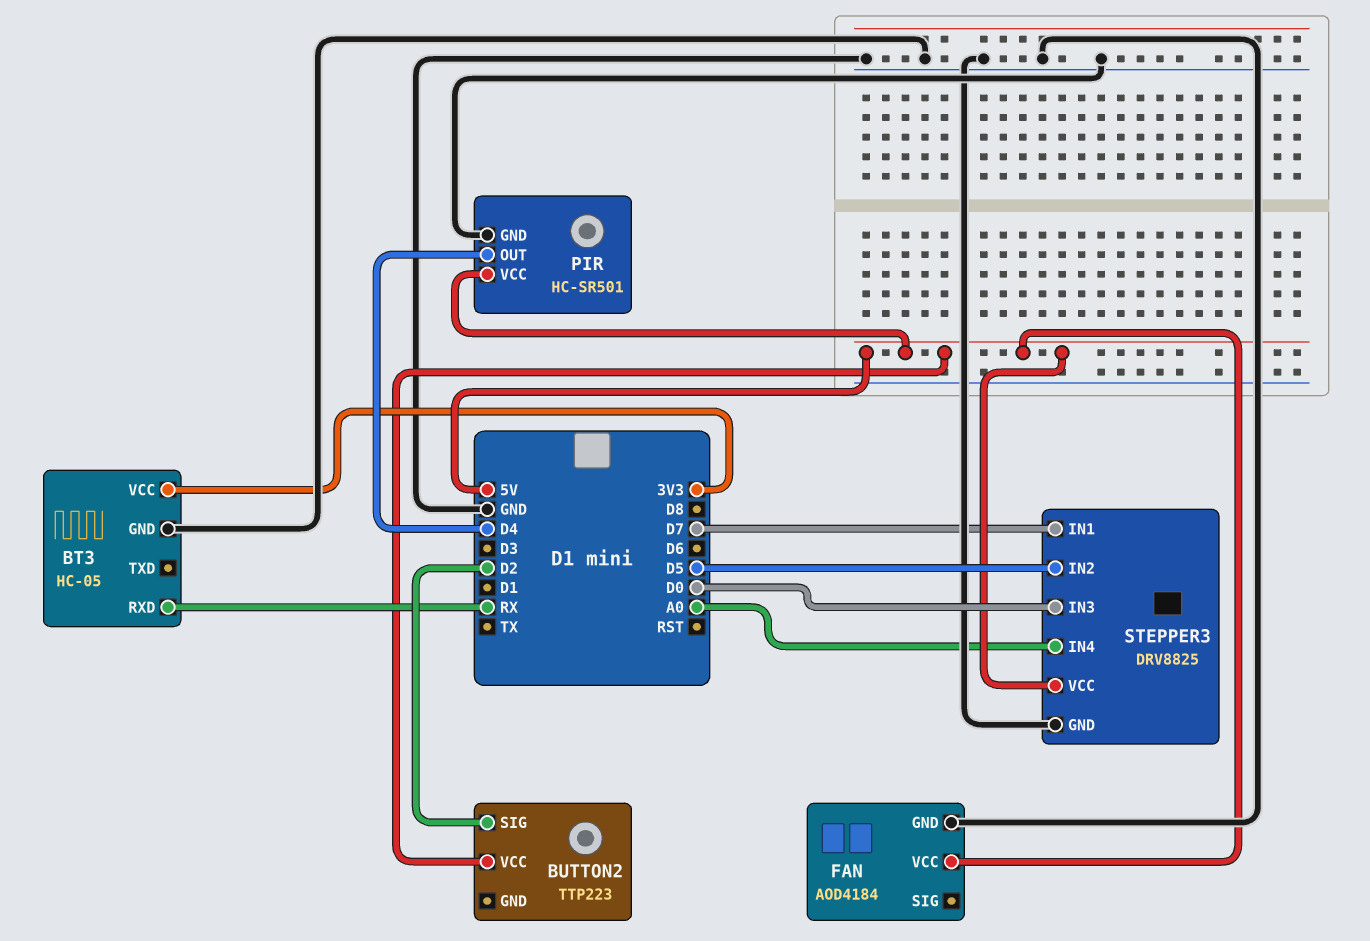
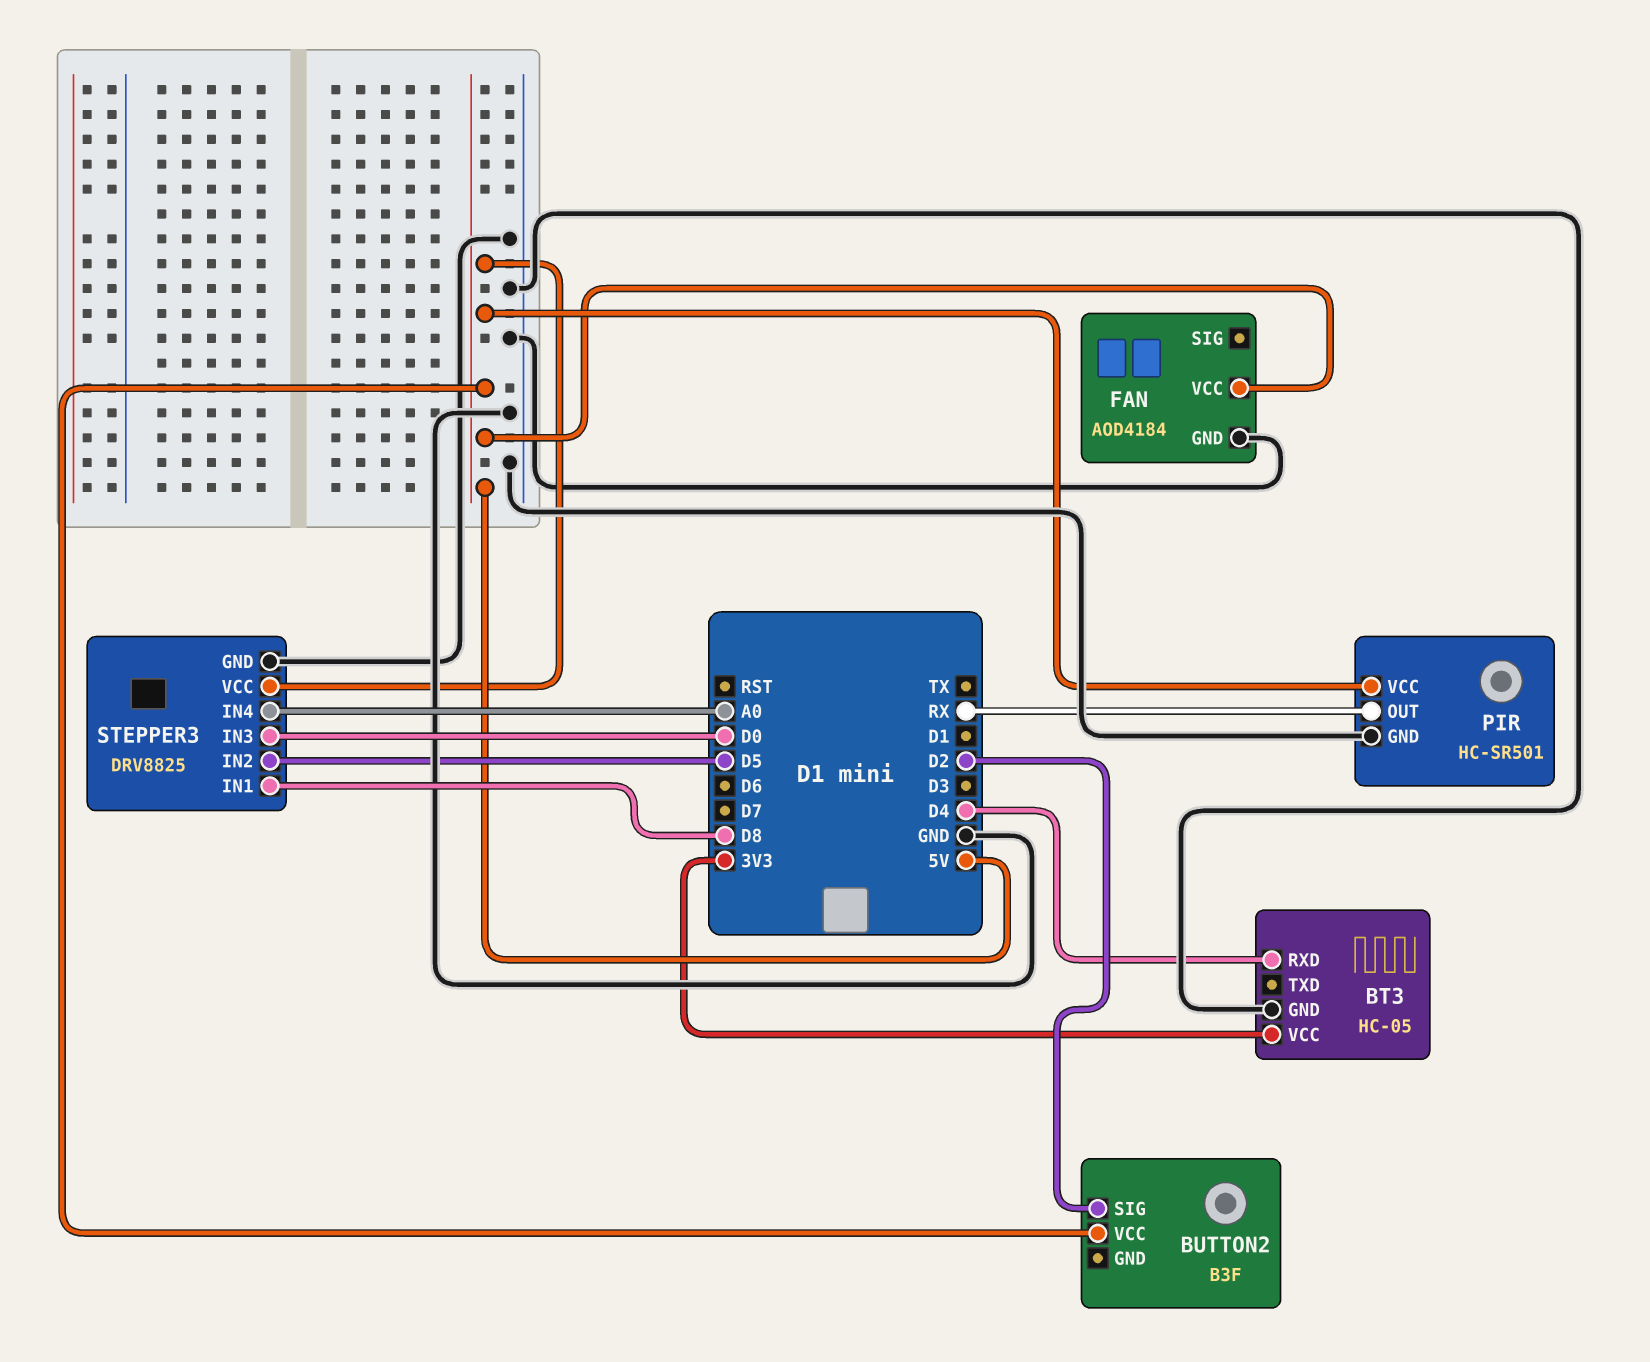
BT3 pin RXD: RX -> D4
BUTTON2: TTP223 -> B3F
PIR pin OUT: D4 -> RX
STEPPER3 pin IN1: D7 -> D8

